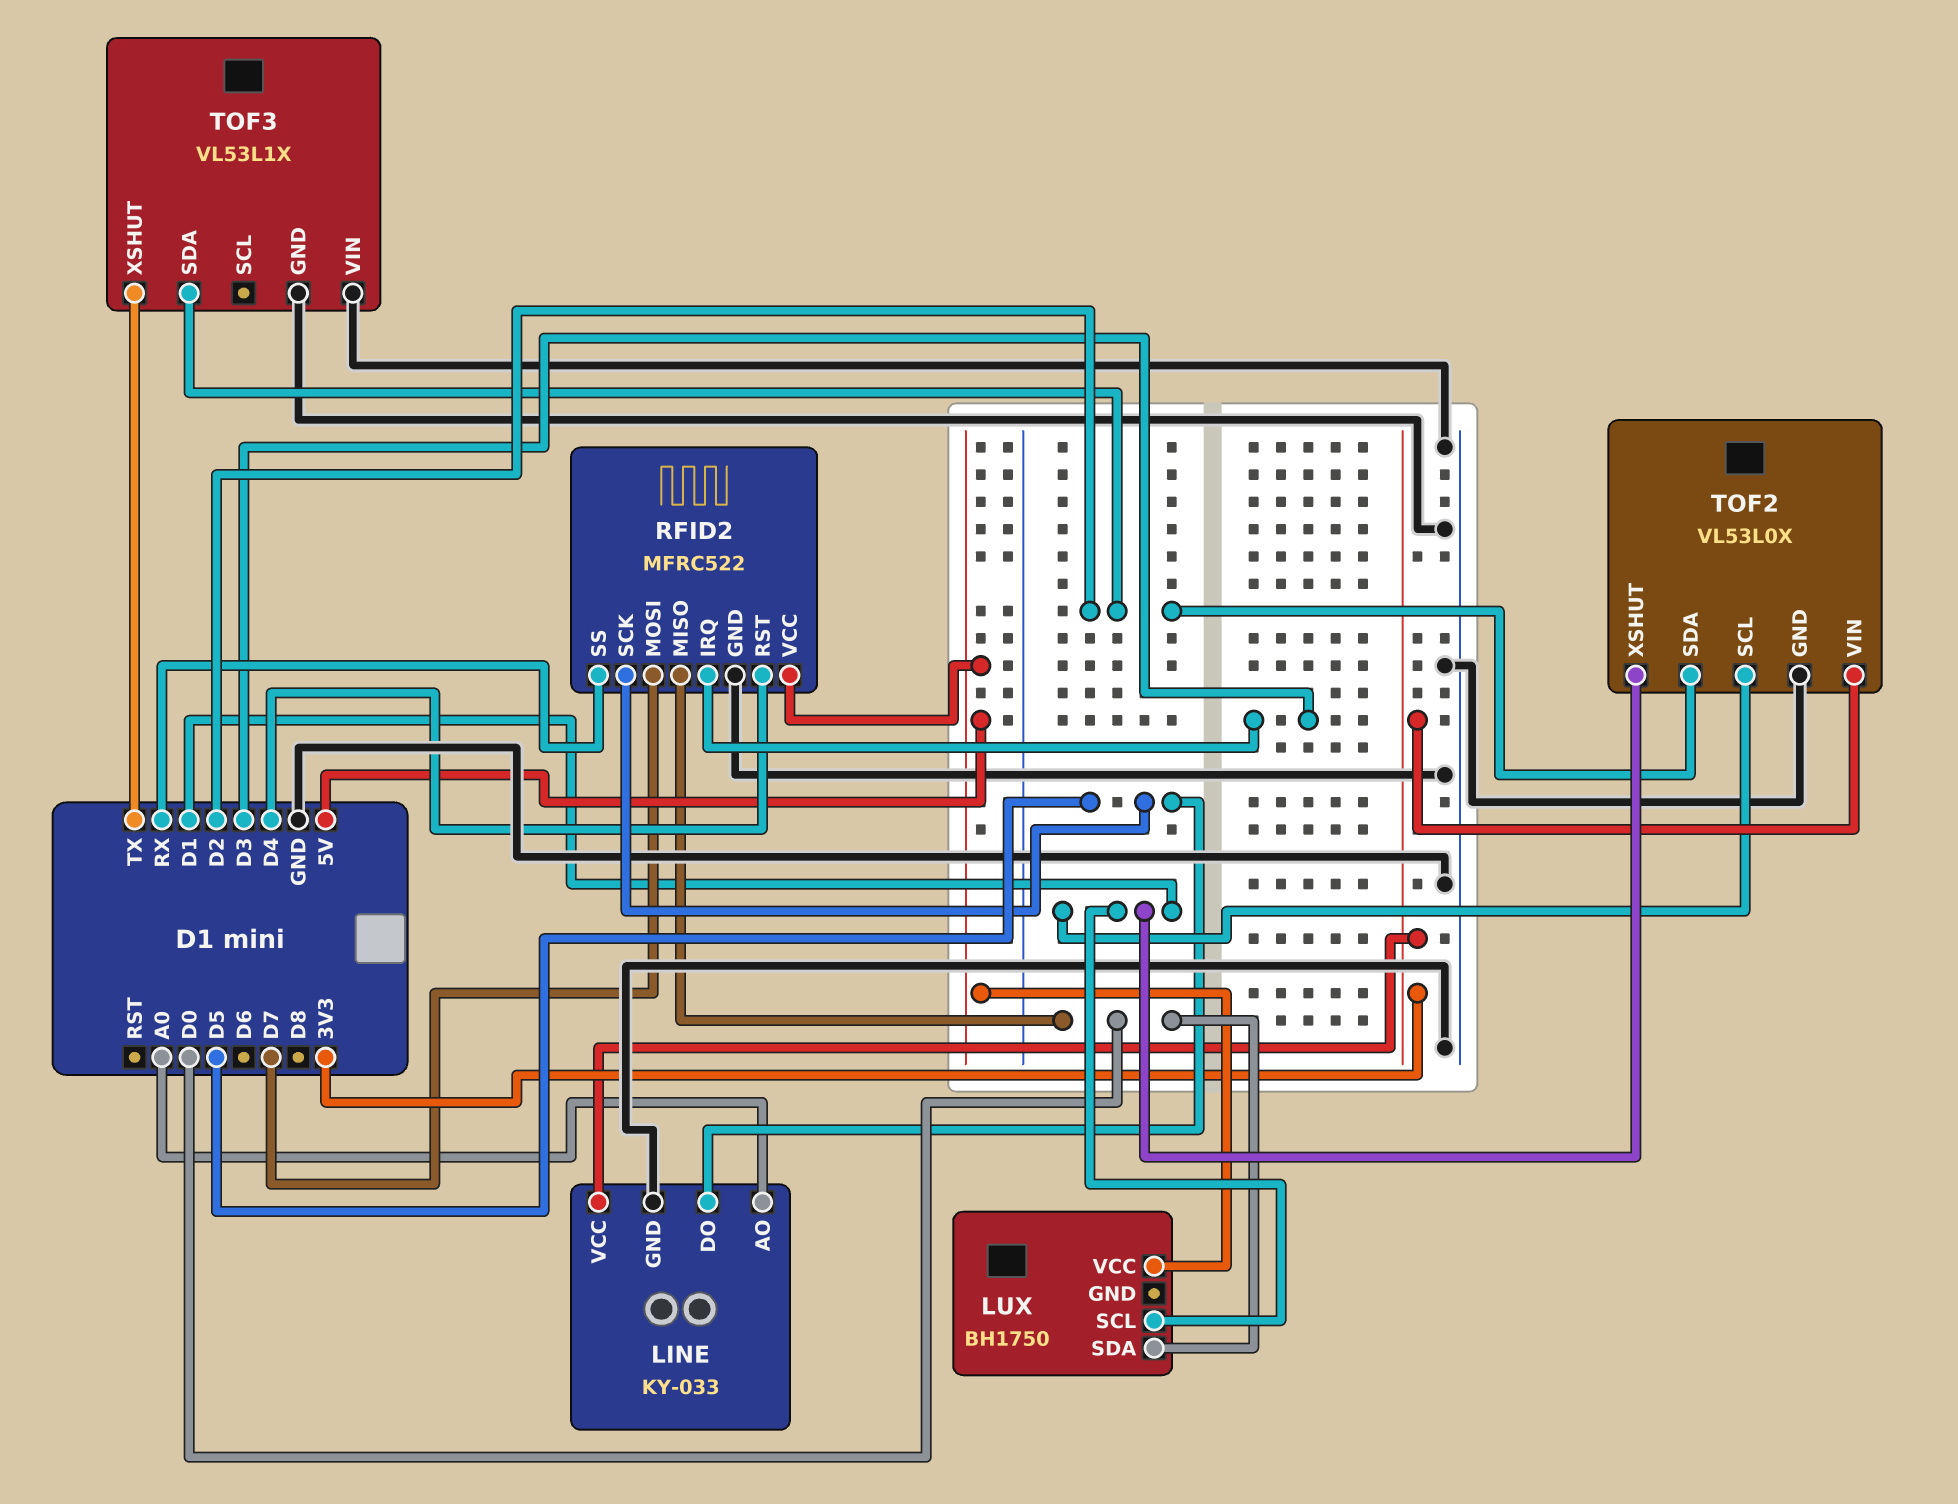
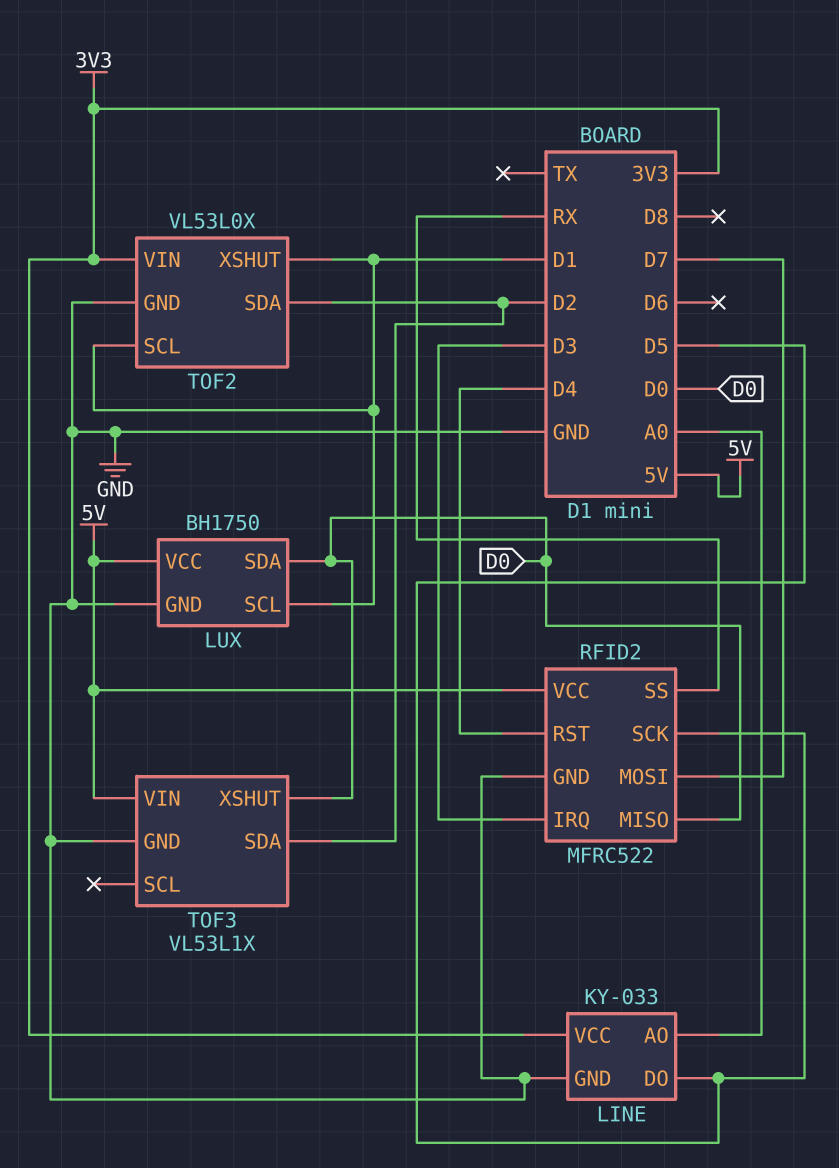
LUX pin GND: none -> GND
TOF3 pin VIN: GND -> 5V
TOF3 pin XSHUT: TX -> D0

